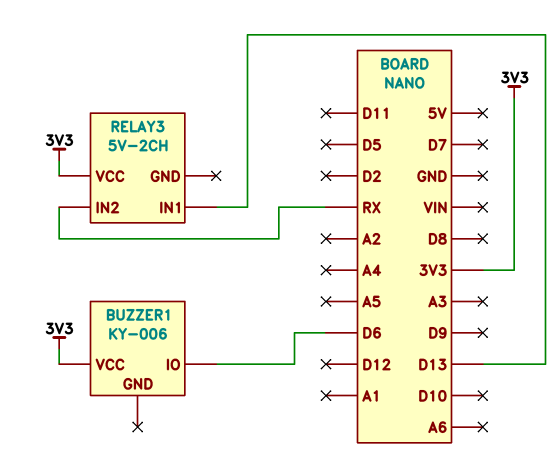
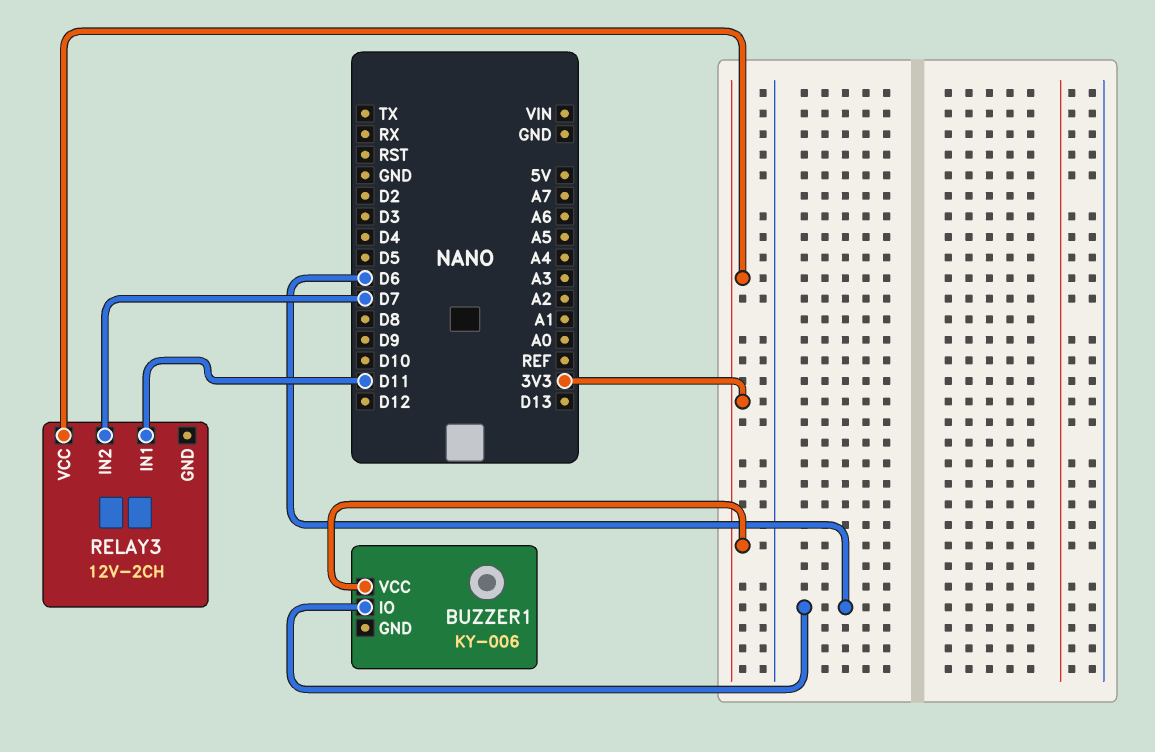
RELAY3: 5V-2CH -> 12V-2CH
RELAY3 pin IN1: D13 -> D11
RELAY3 pin IN2: RX -> D7

